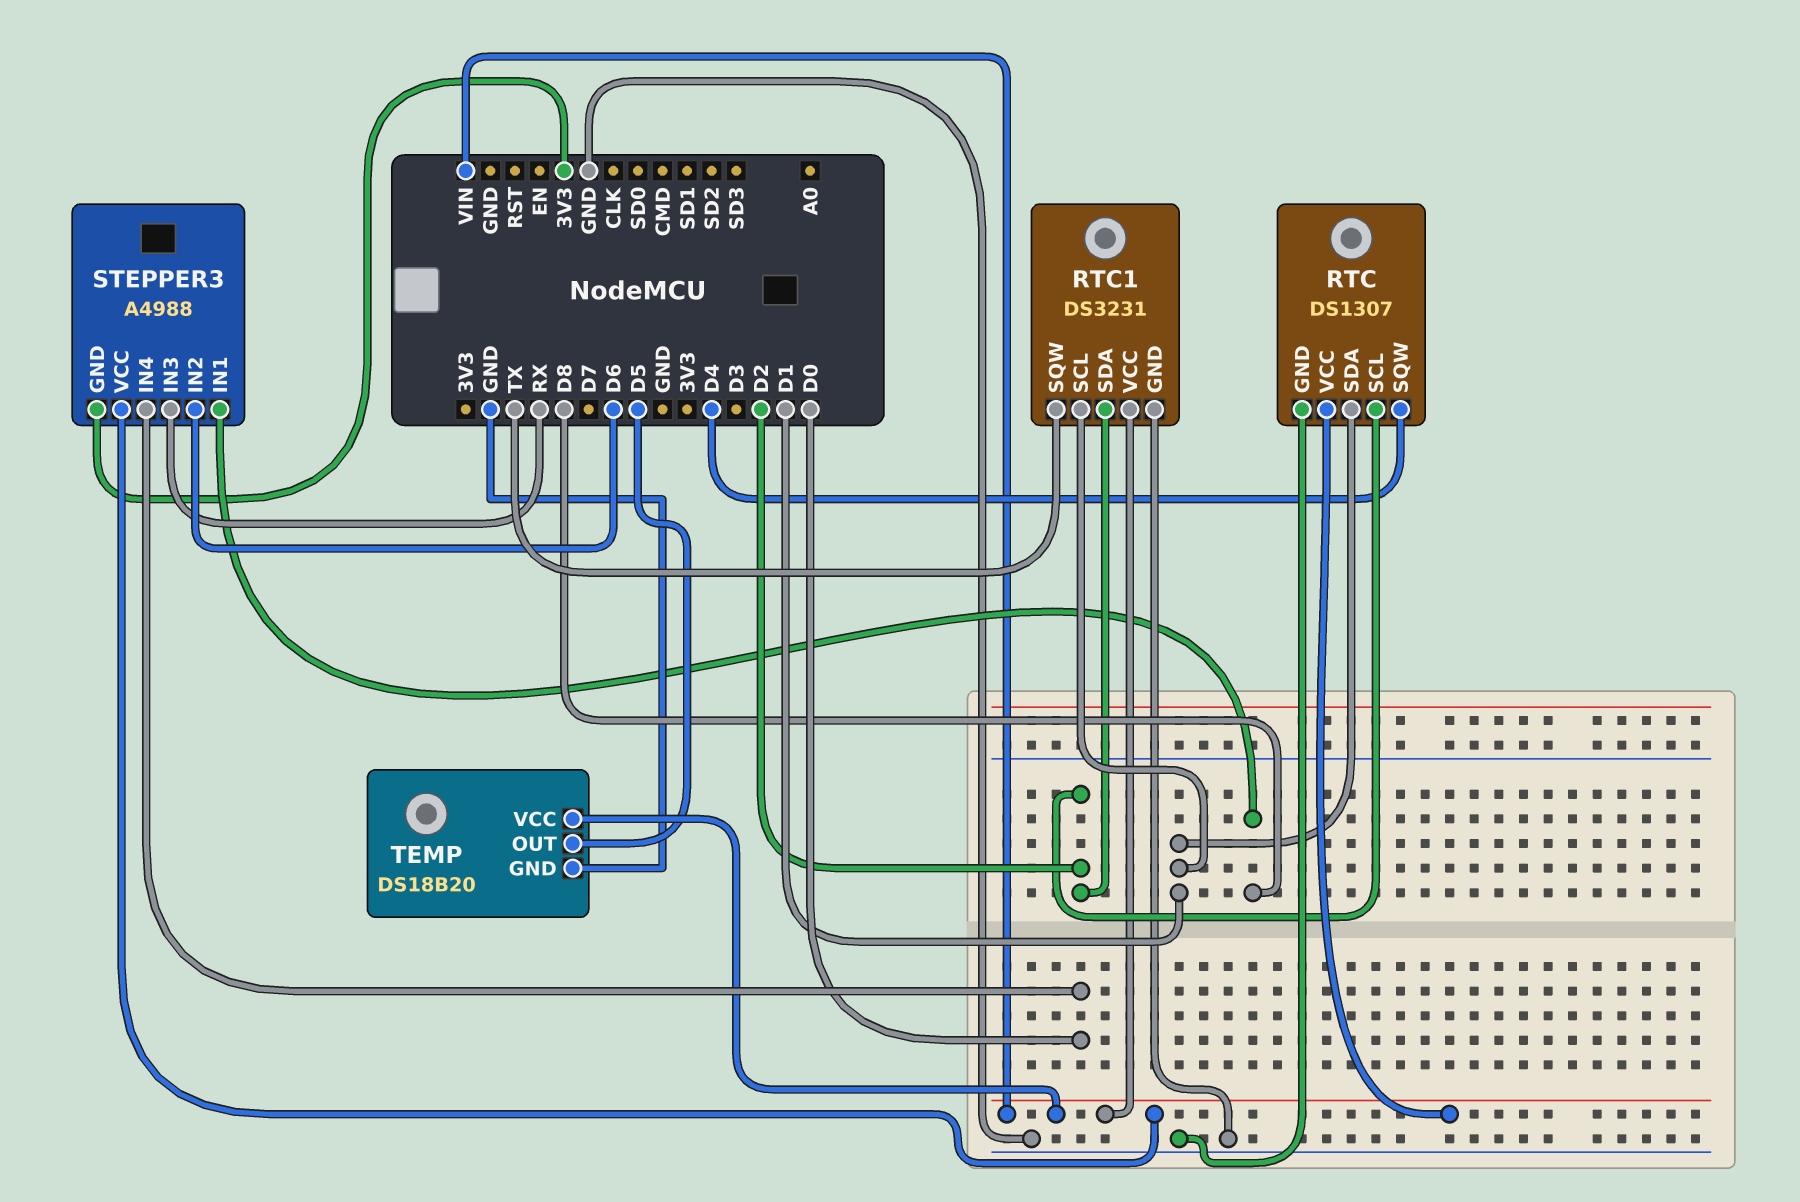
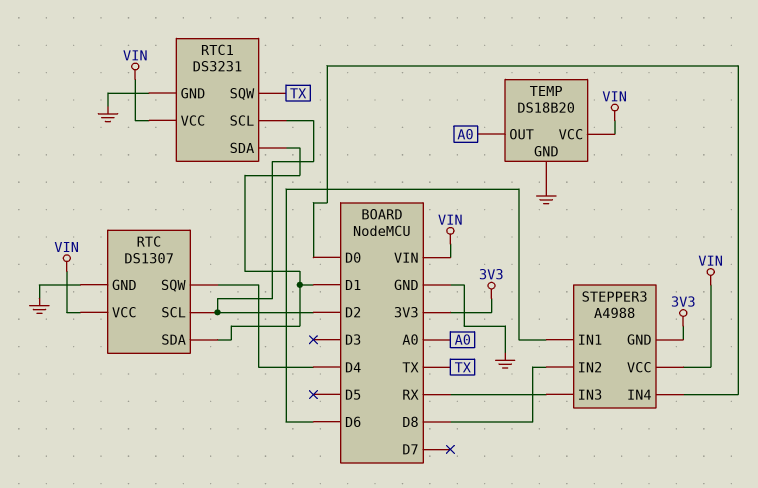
RTC1 pin SCL: D1 -> D2
RTC1 pin SDA: D2 -> D1
STEPPER3 pin IN1: D8 -> D6
STEPPER3 pin IN2: D6 -> D8
TEMP pin OUT: D5 -> A0

